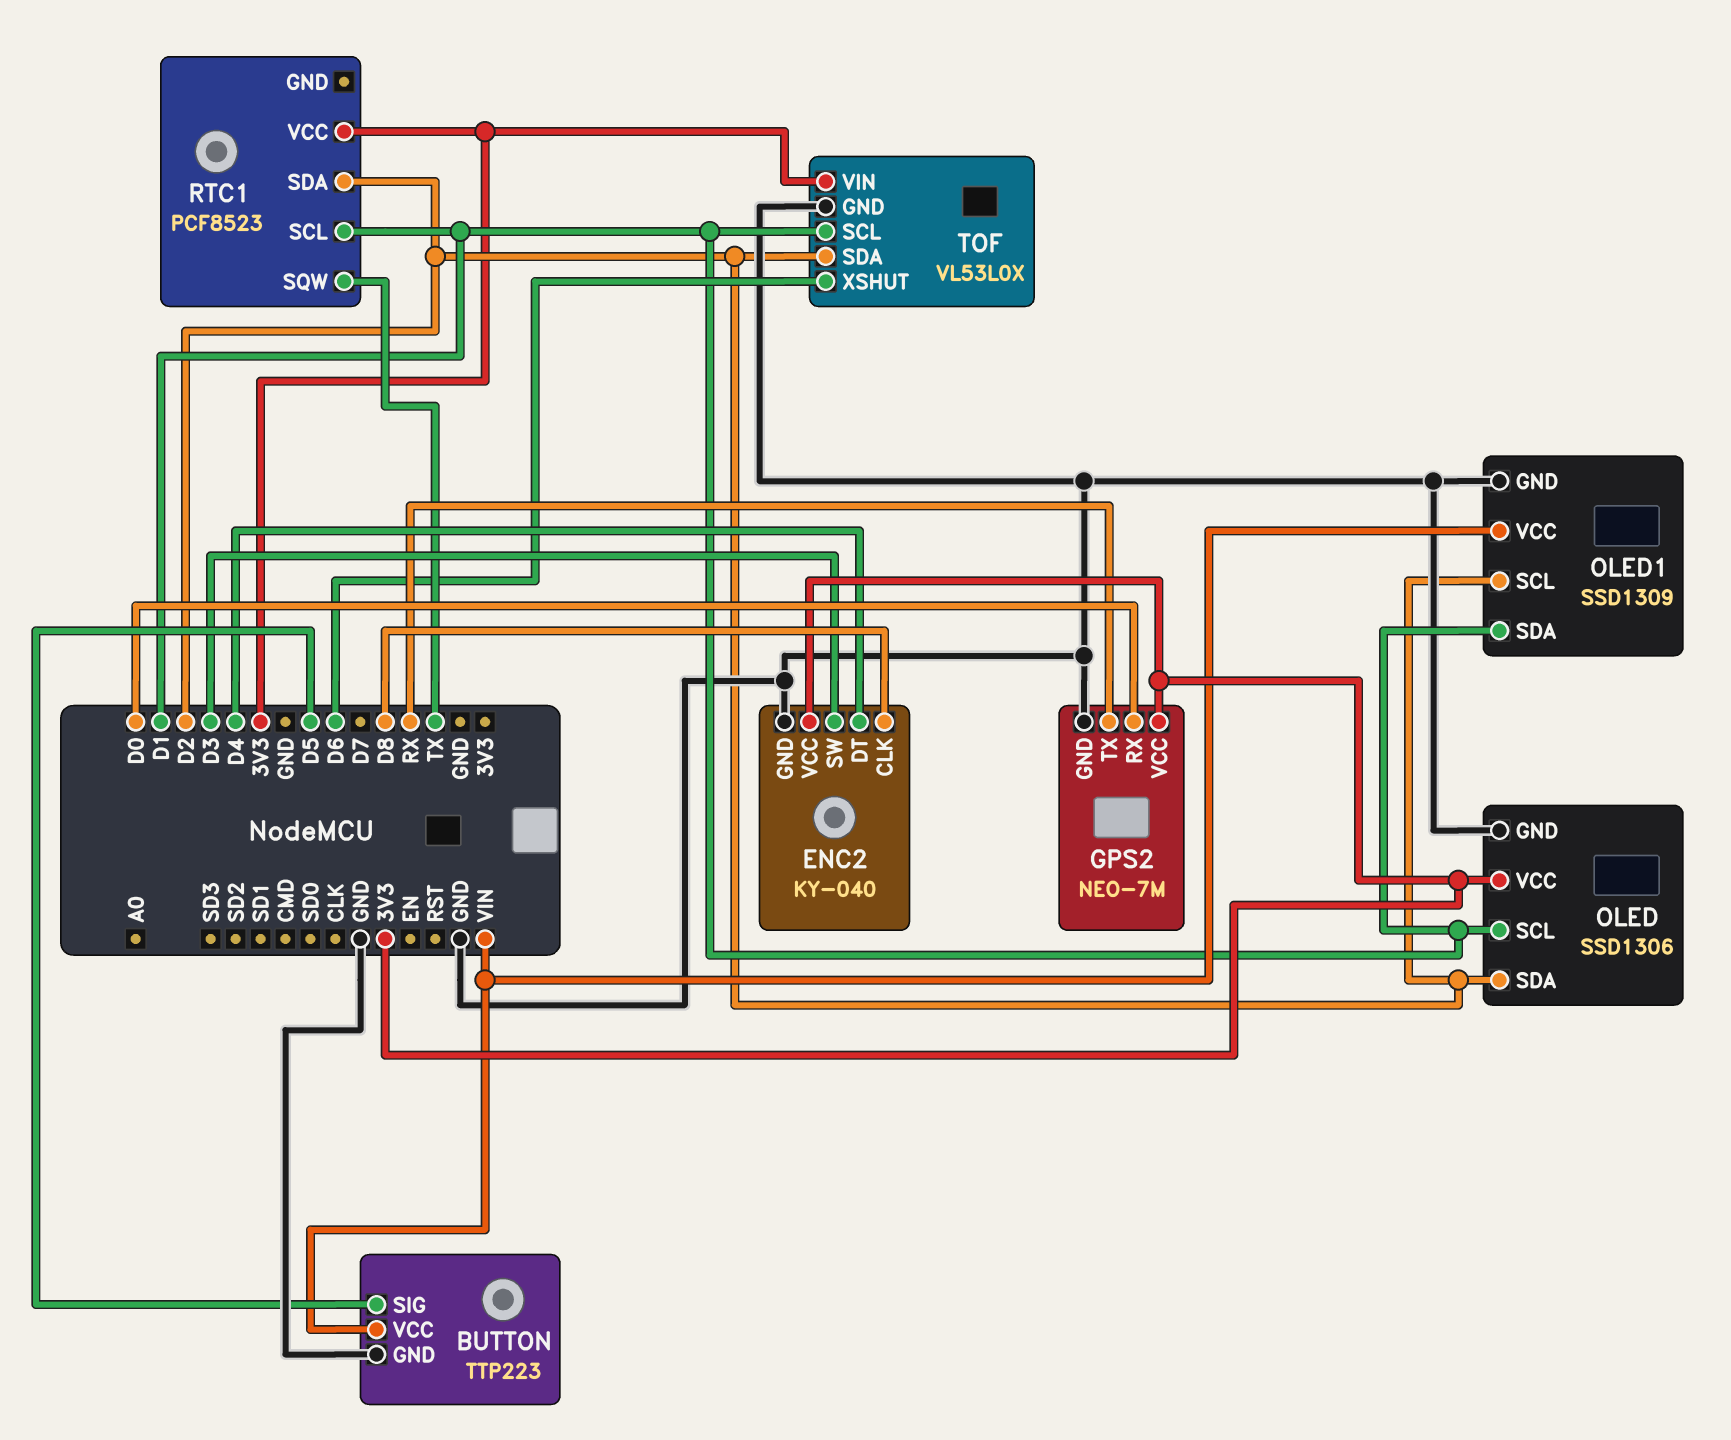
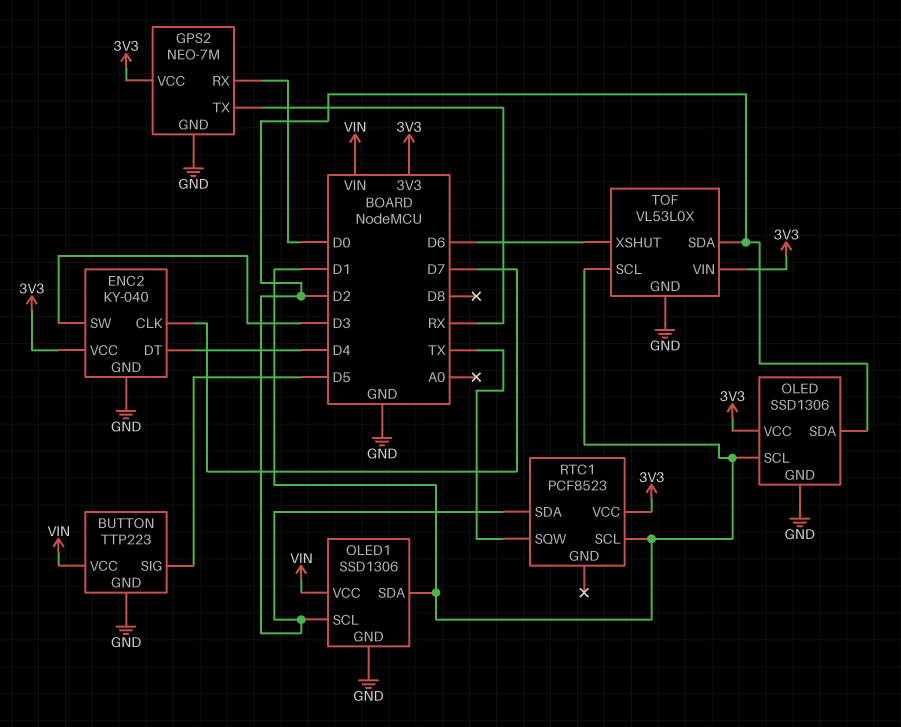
ENC2 pin CLK: D8 -> D7
OLED1: SSD1309 -> SSD1306

